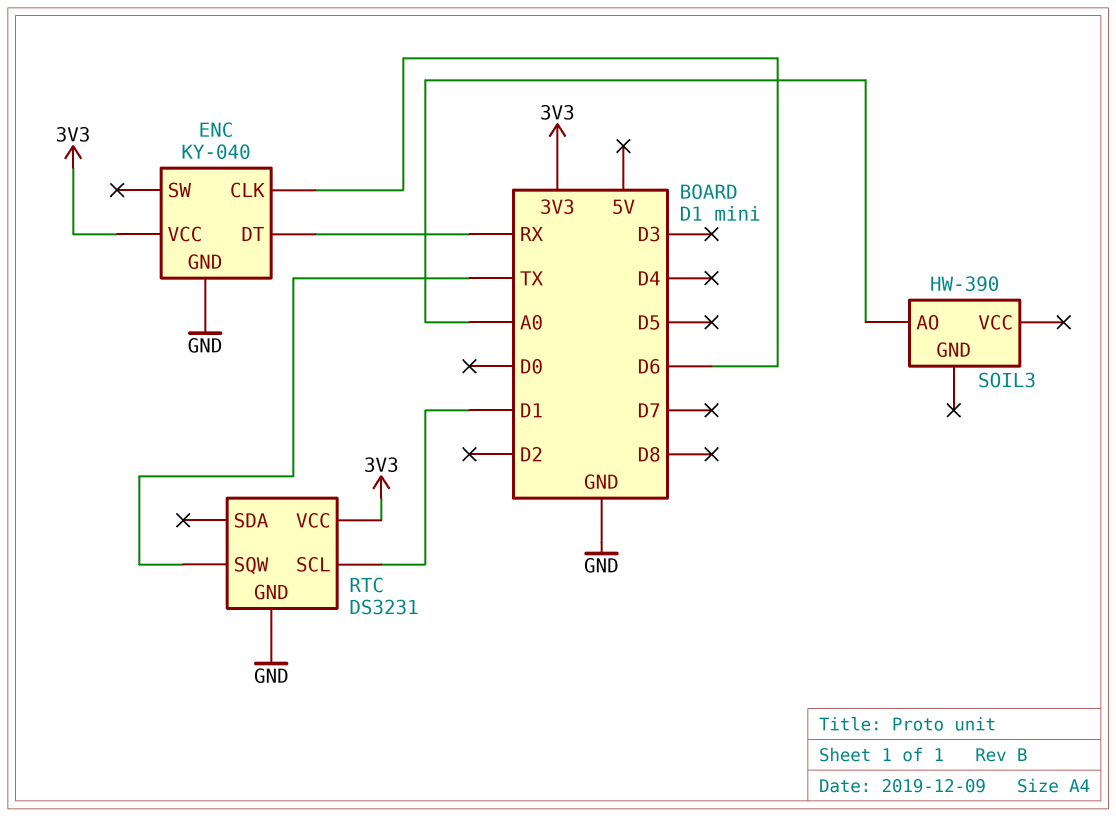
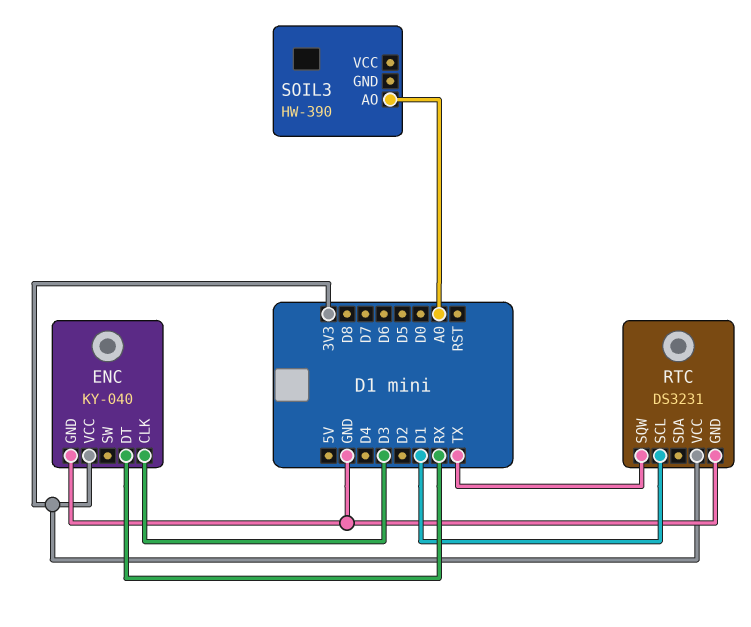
ENC pin CLK: D6 -> D3

